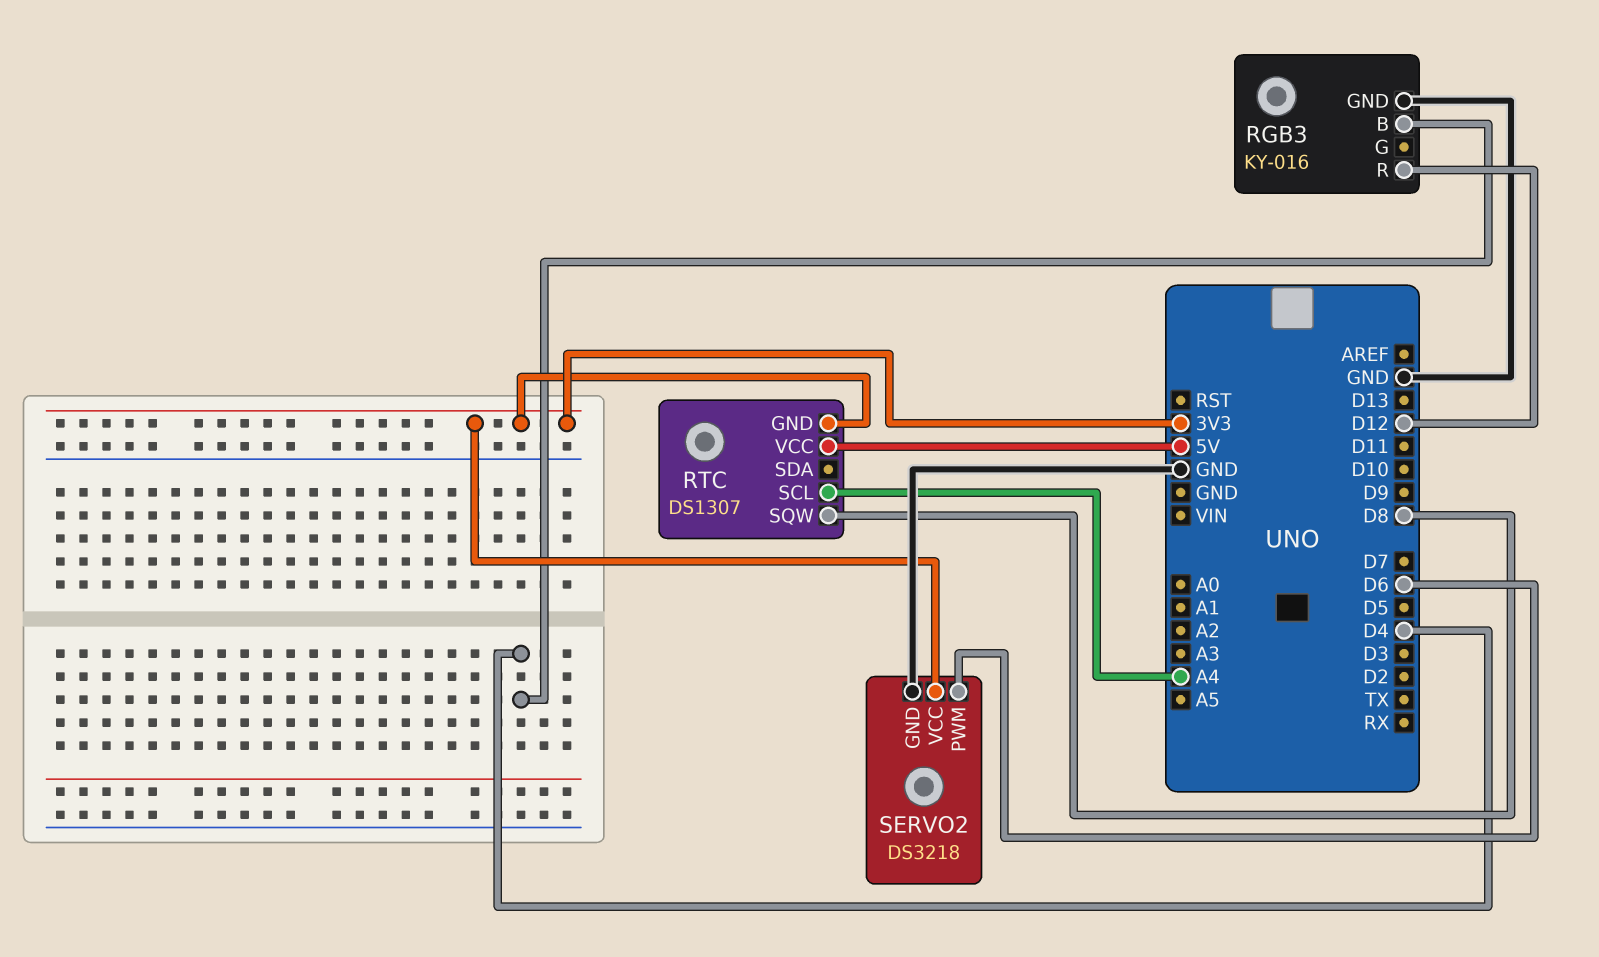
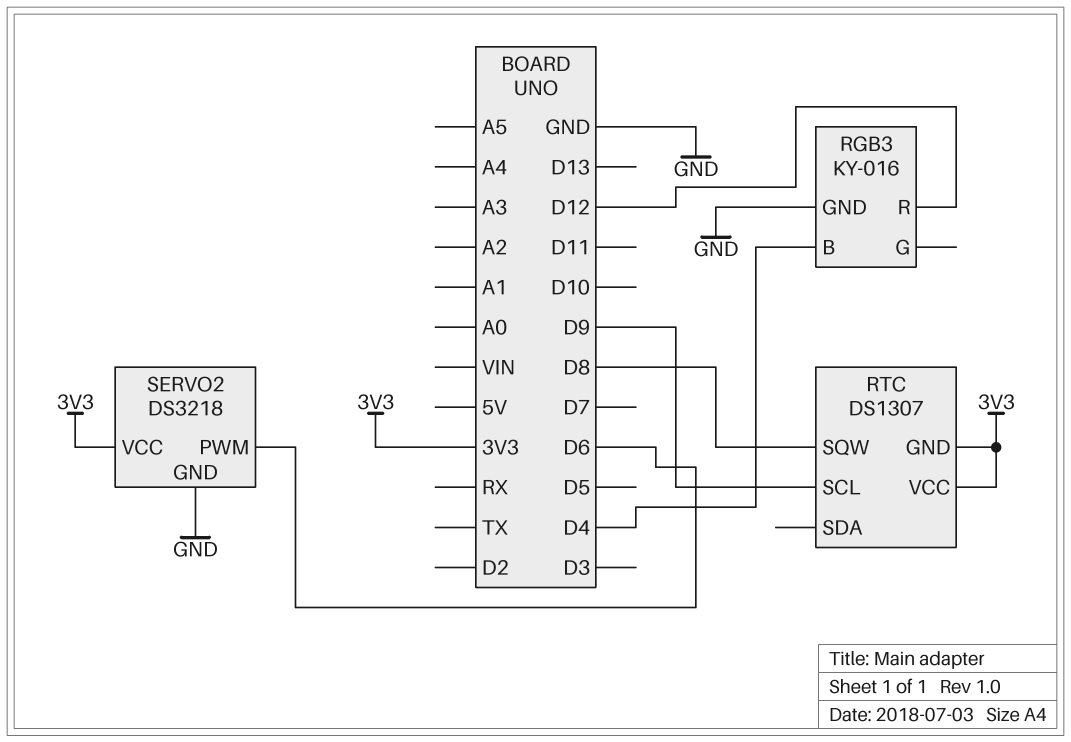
RTC pin SCL: A4 -> D9
RTC pin VCC: 5V -> 3V3

